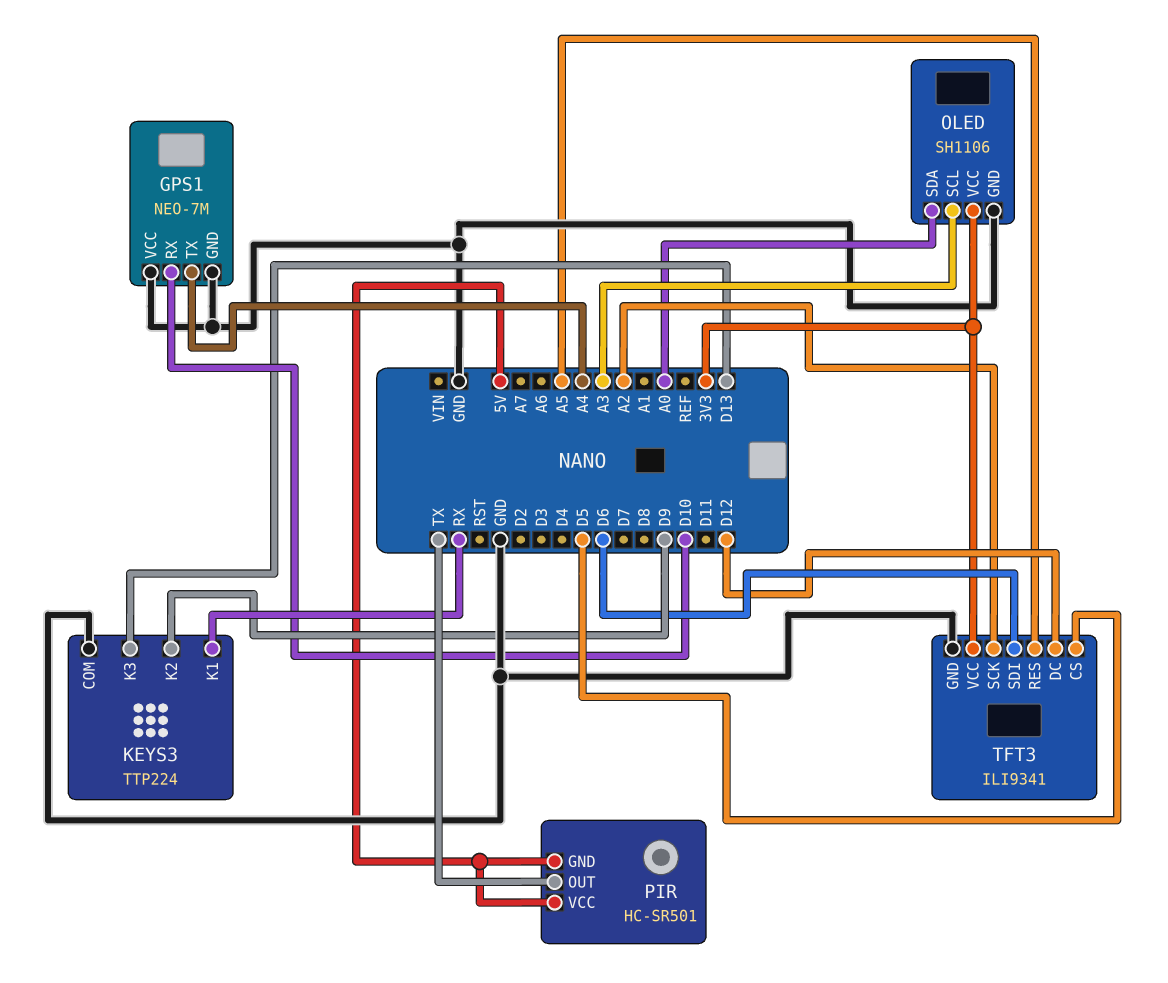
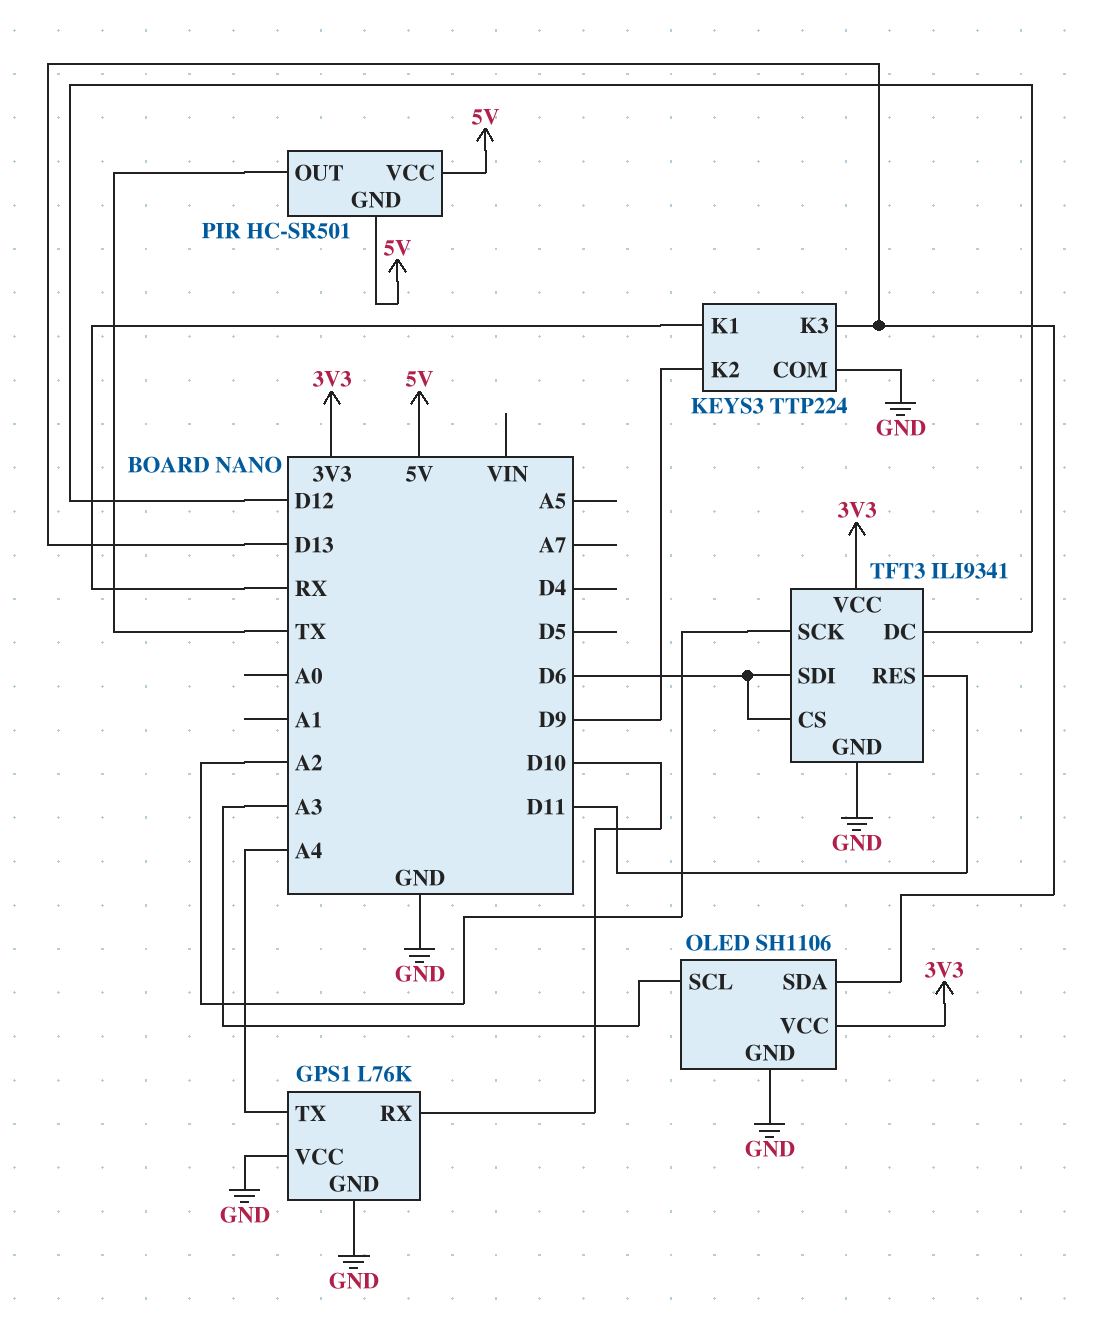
GPS1: NEO-7M -> L76K
OLED pin SDA: A0 -> D13
TFT3 pin CS: D5 -> D6
TFT3 pin RES: A5 -> D11

